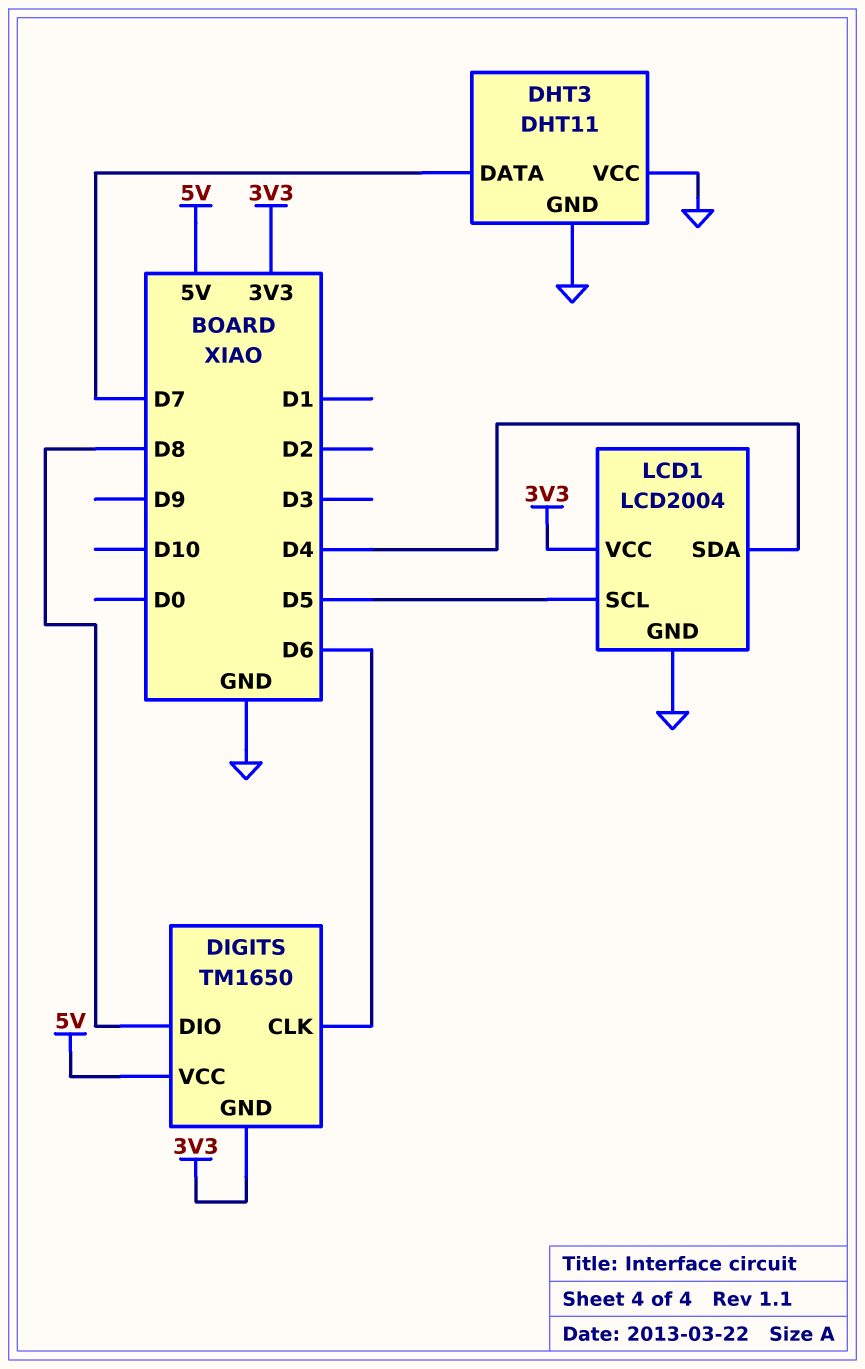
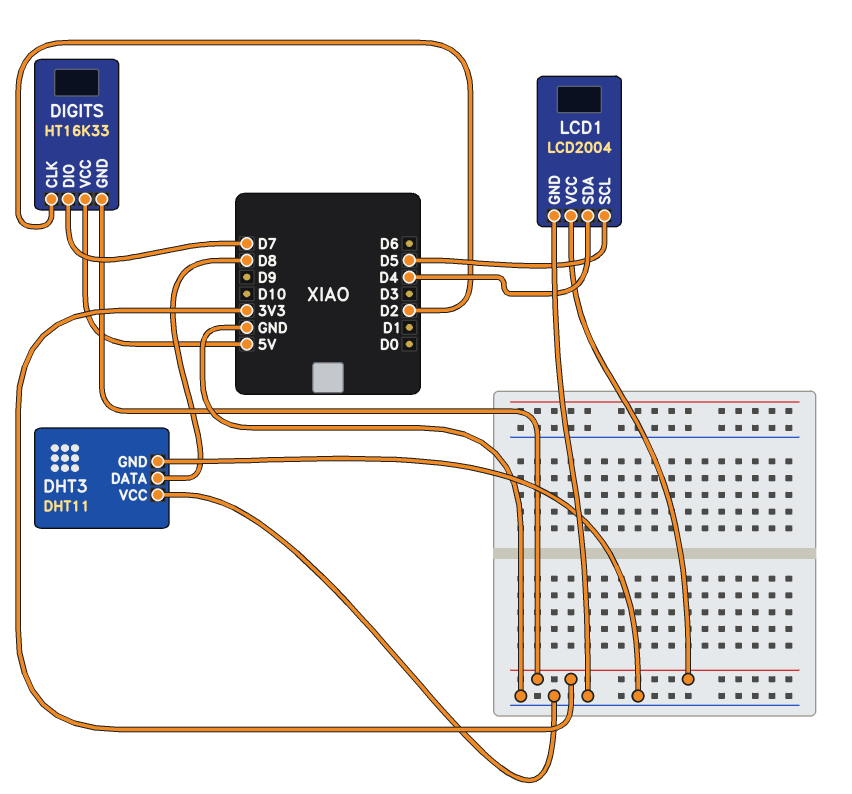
DHT3 pin DATA: D7 -> D8
DIGITS: TM1650 -> HT16K33
DIGITS pin CLK: D6 -> D2
DIGITS pin DIO: D8 -> D7

